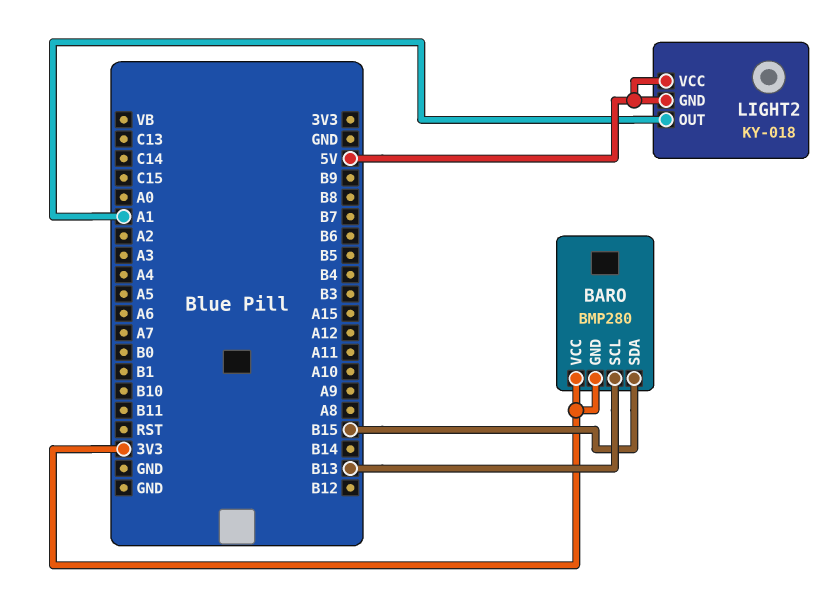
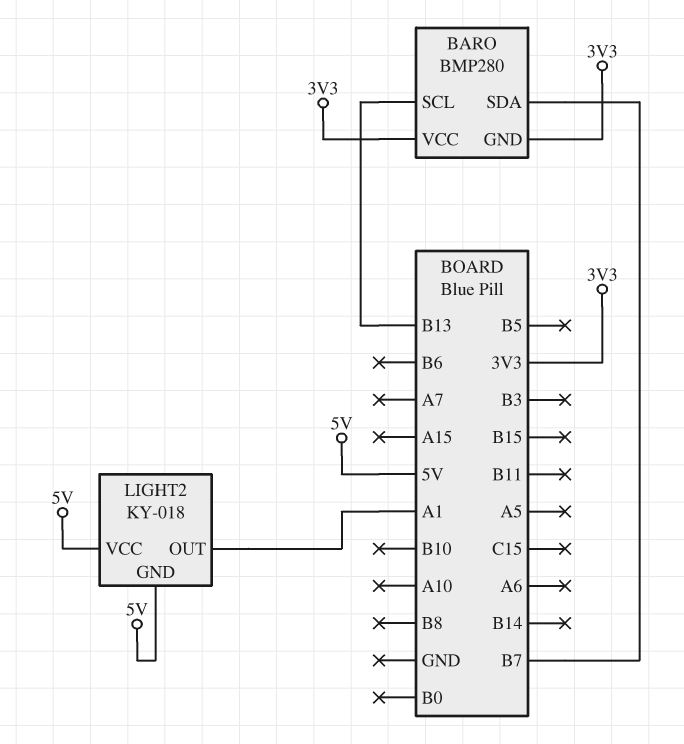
BARO pin SDA: B15 -> B7

